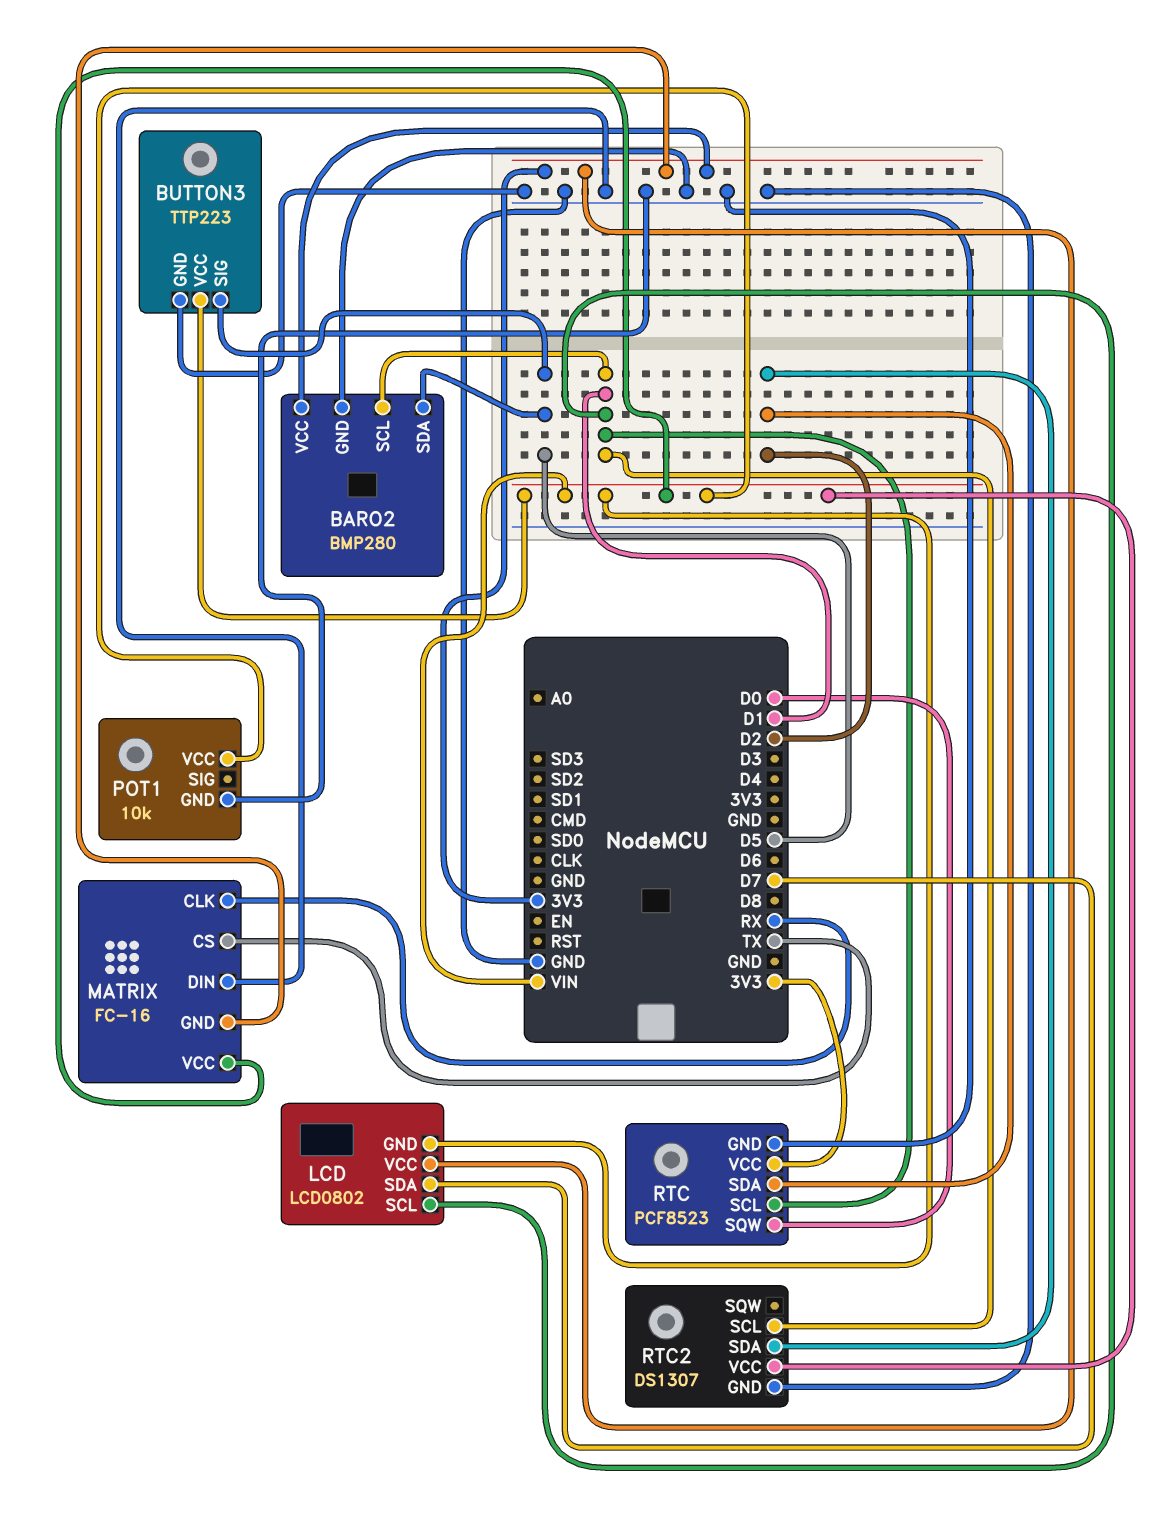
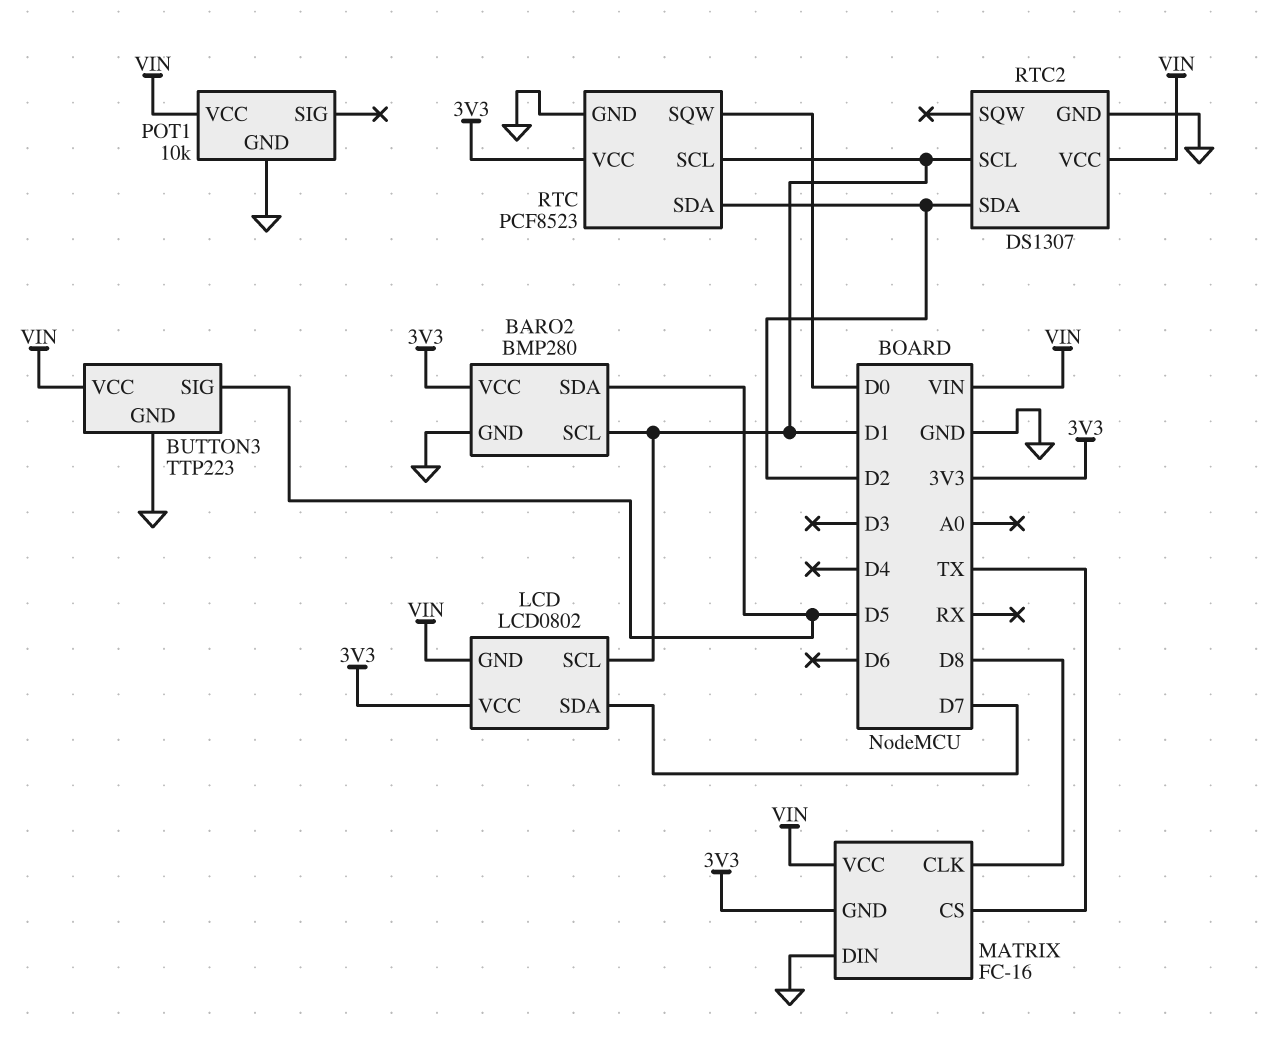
MATRIX pin CLK: RX -> D8

